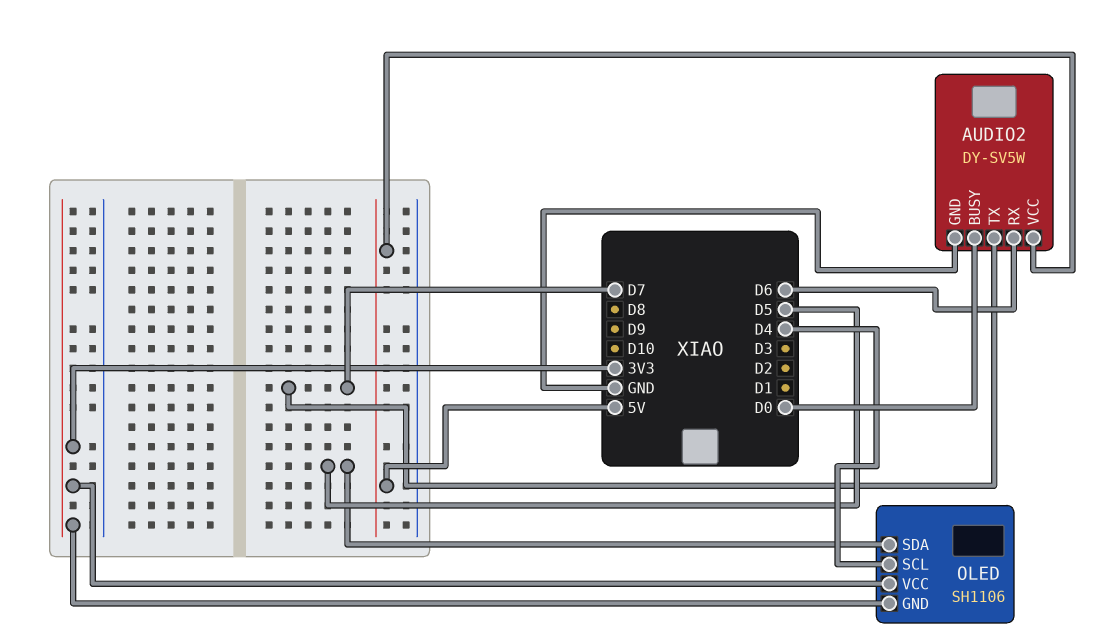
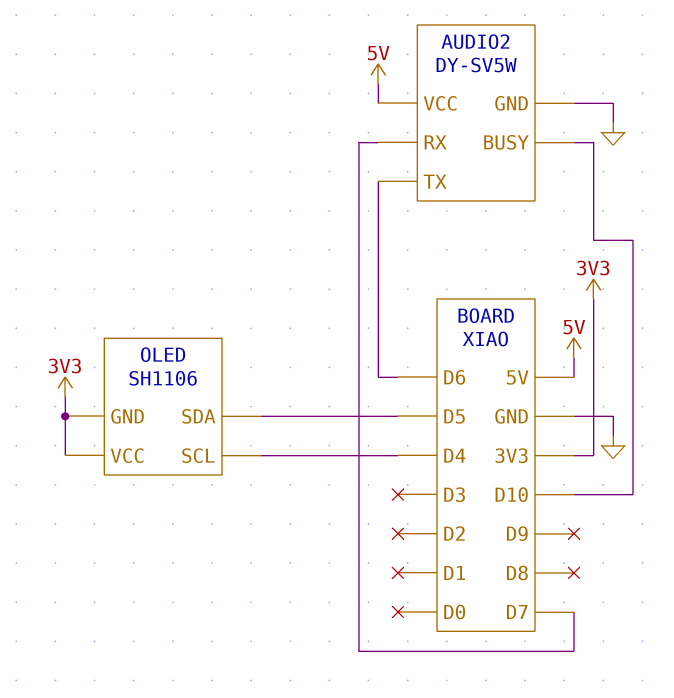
AUDIO2 pin BUSY: D0 -> D10
AUDIO2 pin RX: D6 -> D7
AUDIO2 pin TX: D7 -> D6

